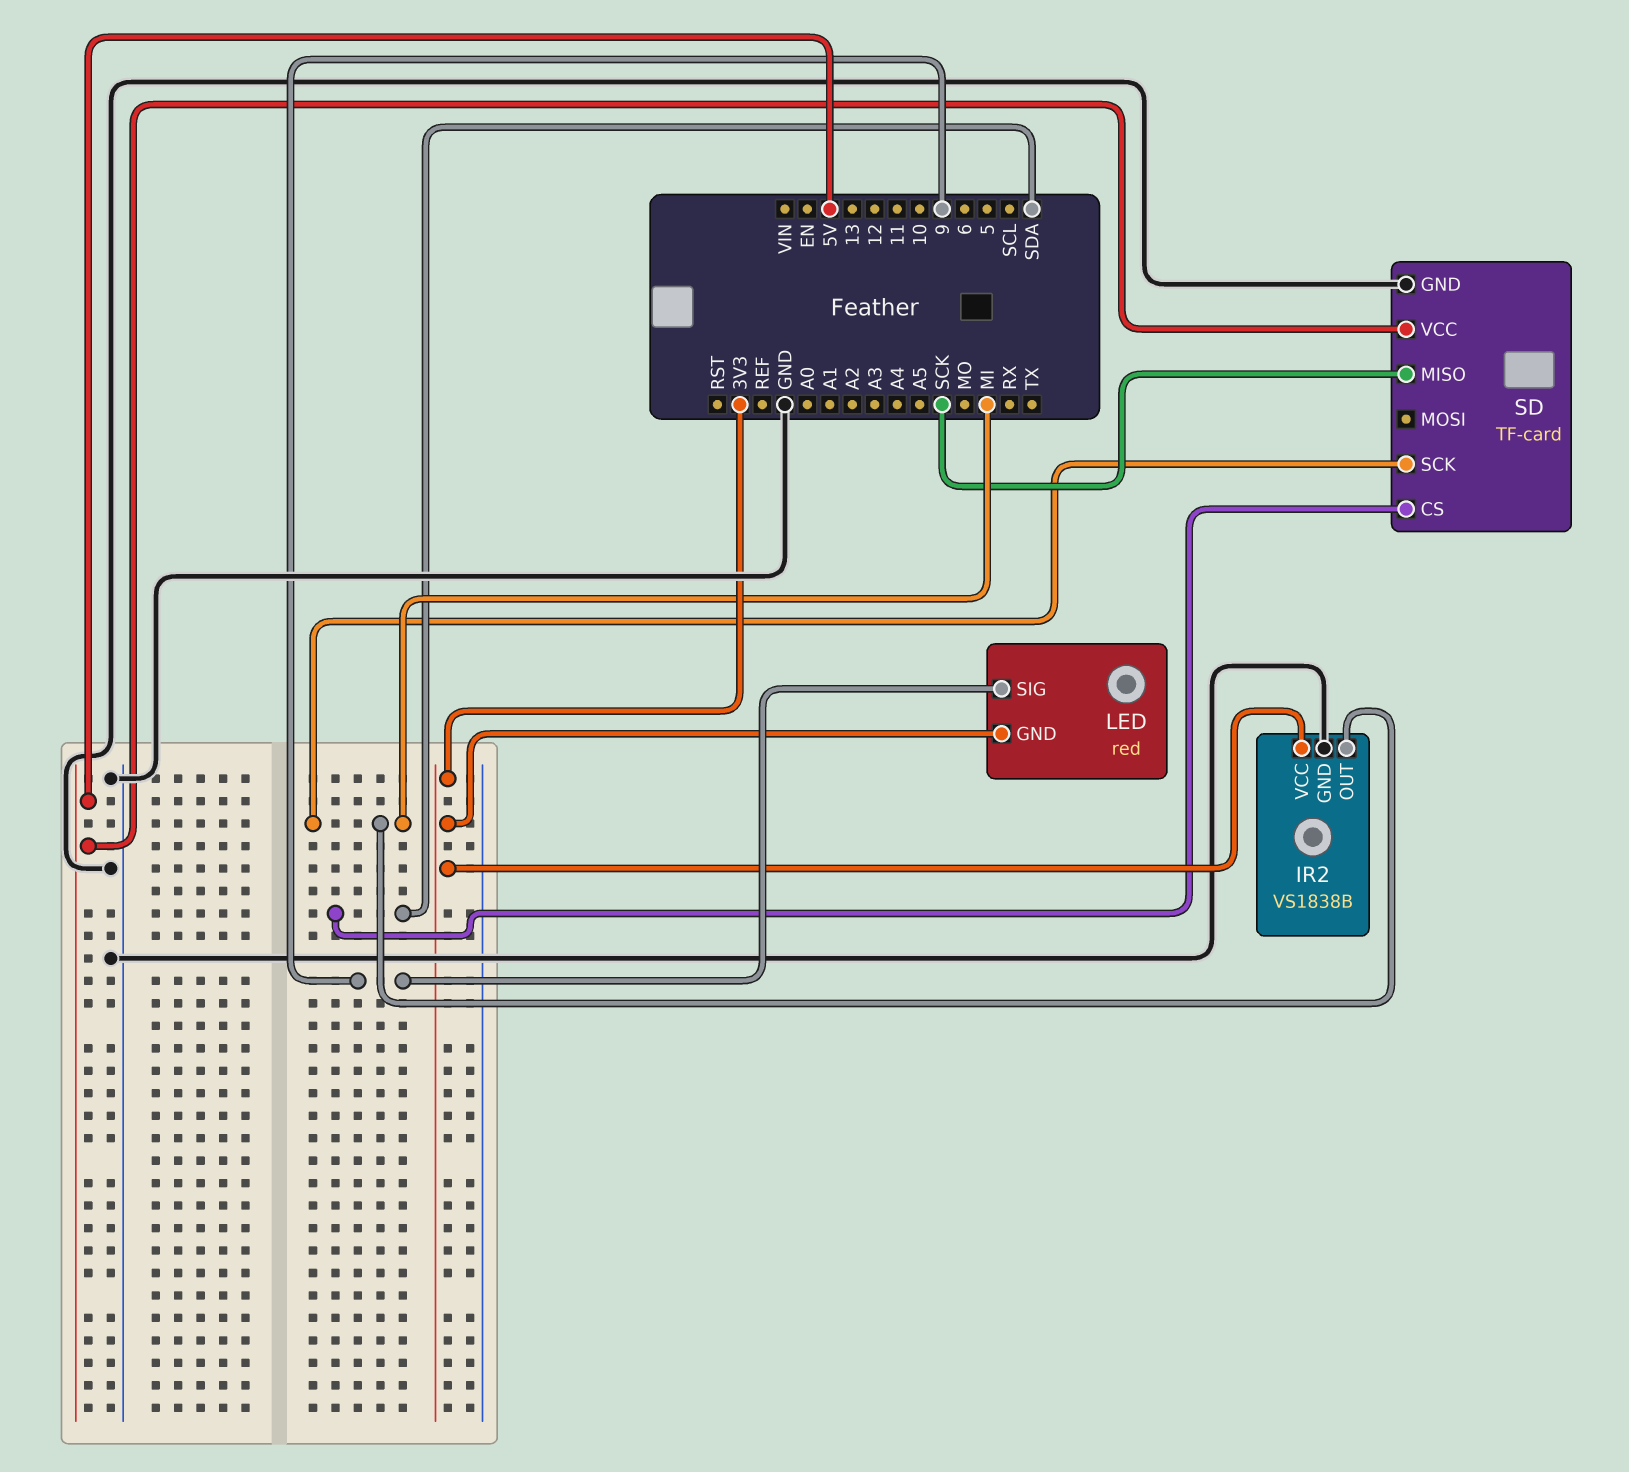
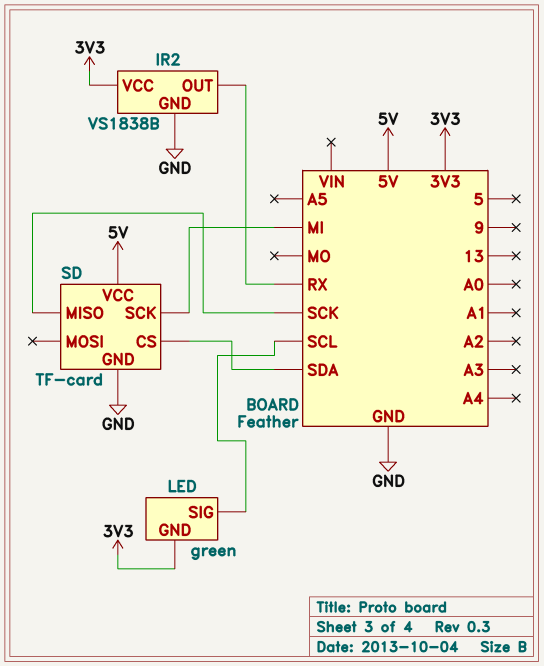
IR2 pin OUT: MI -> RX
LED: red -> green
LED pin SIG: 9 -> SCL

